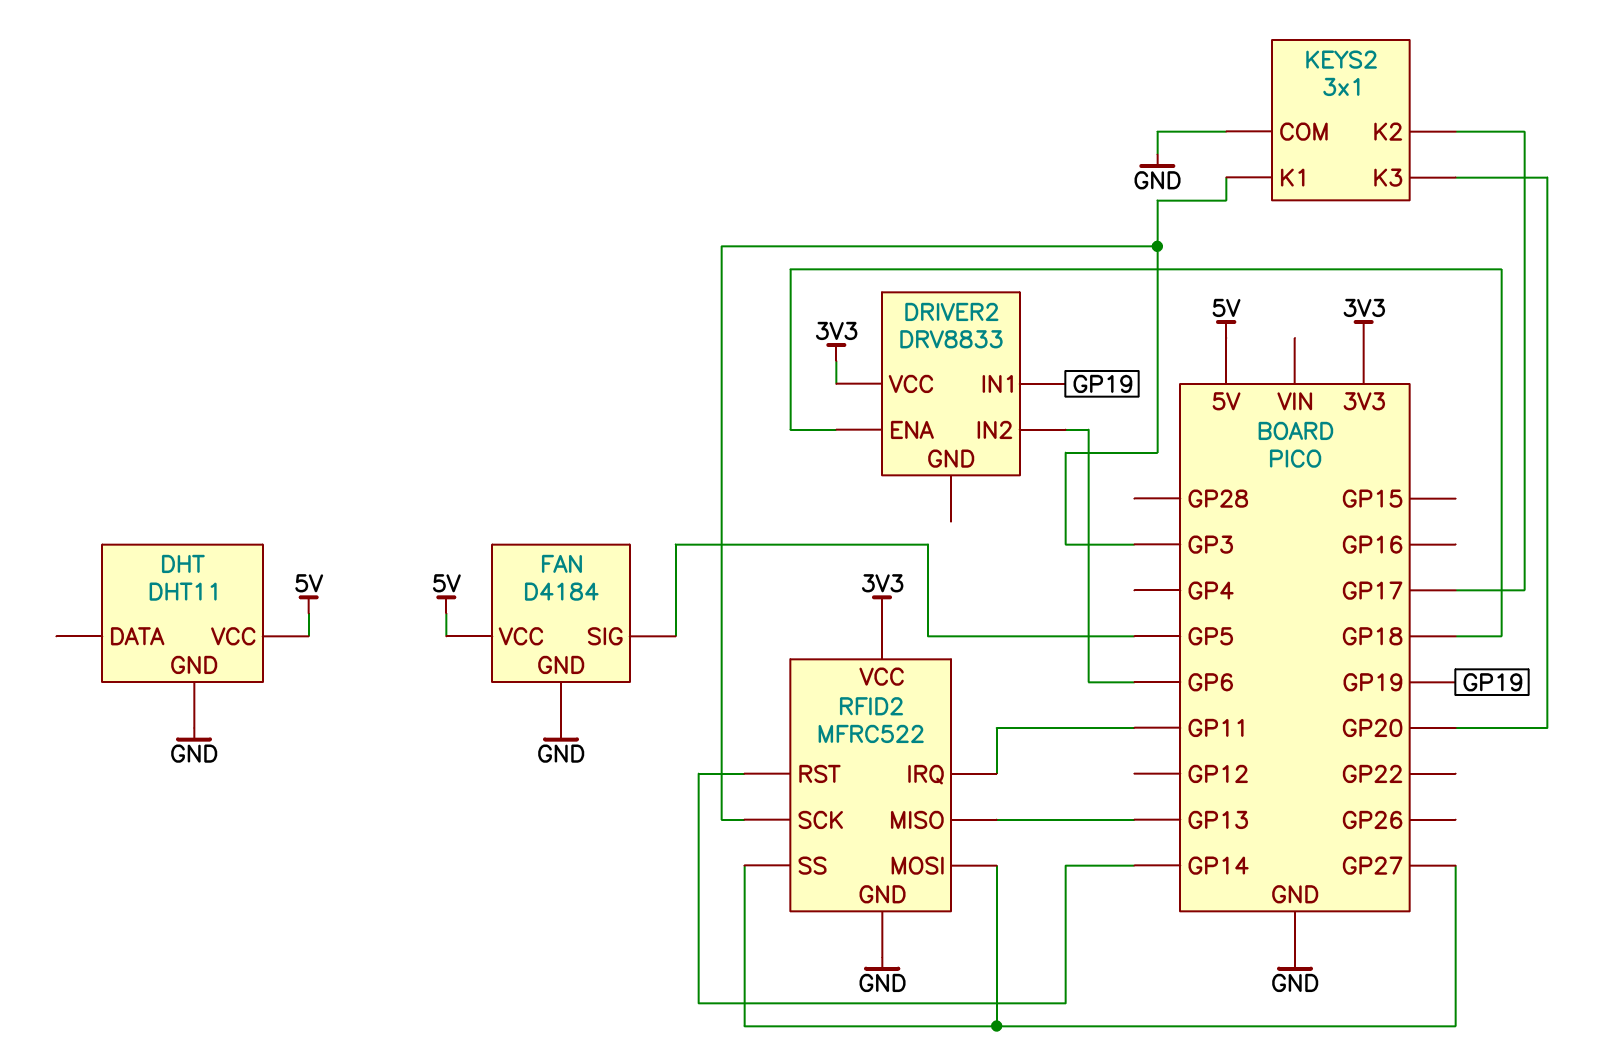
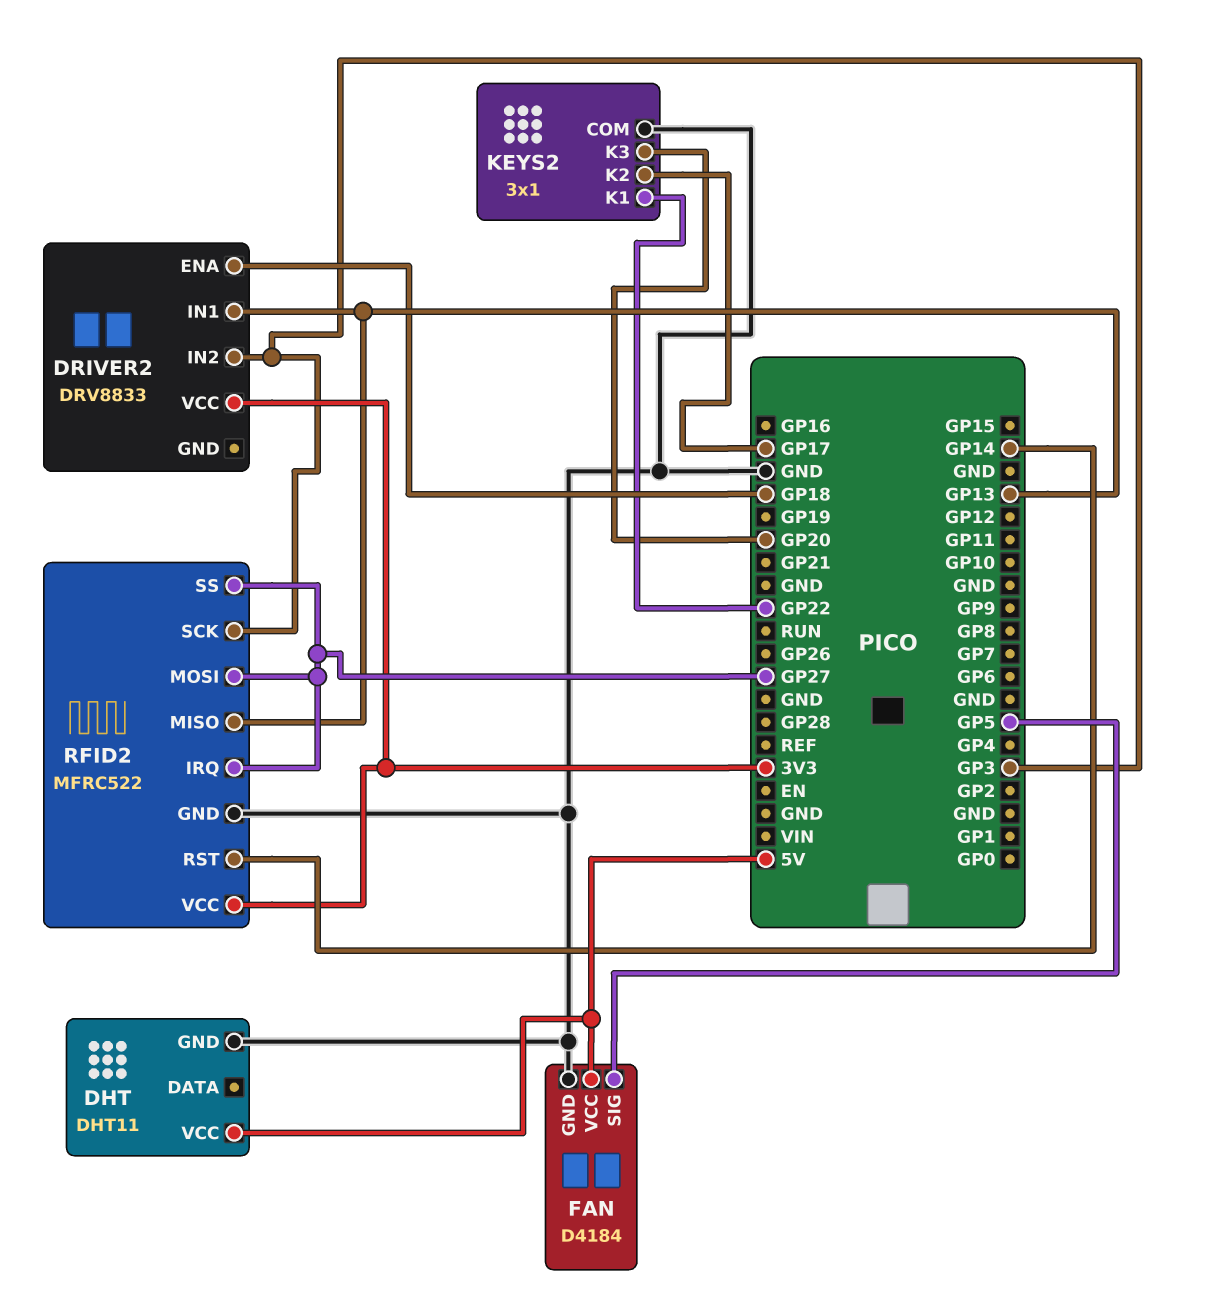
DRIVER2 pin IN1: GP19 -> GP13
DRIVER2 pin IN2: GP6 -> GP3
KEYS2 pin K1: GP3 -> GP22
RFID2 pin IRQ: GP11 -> GP27

